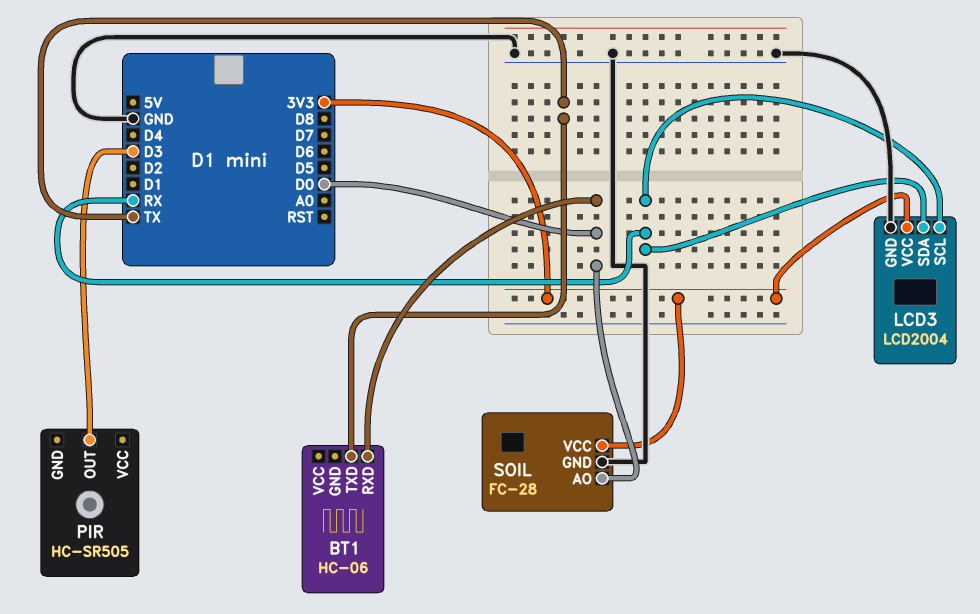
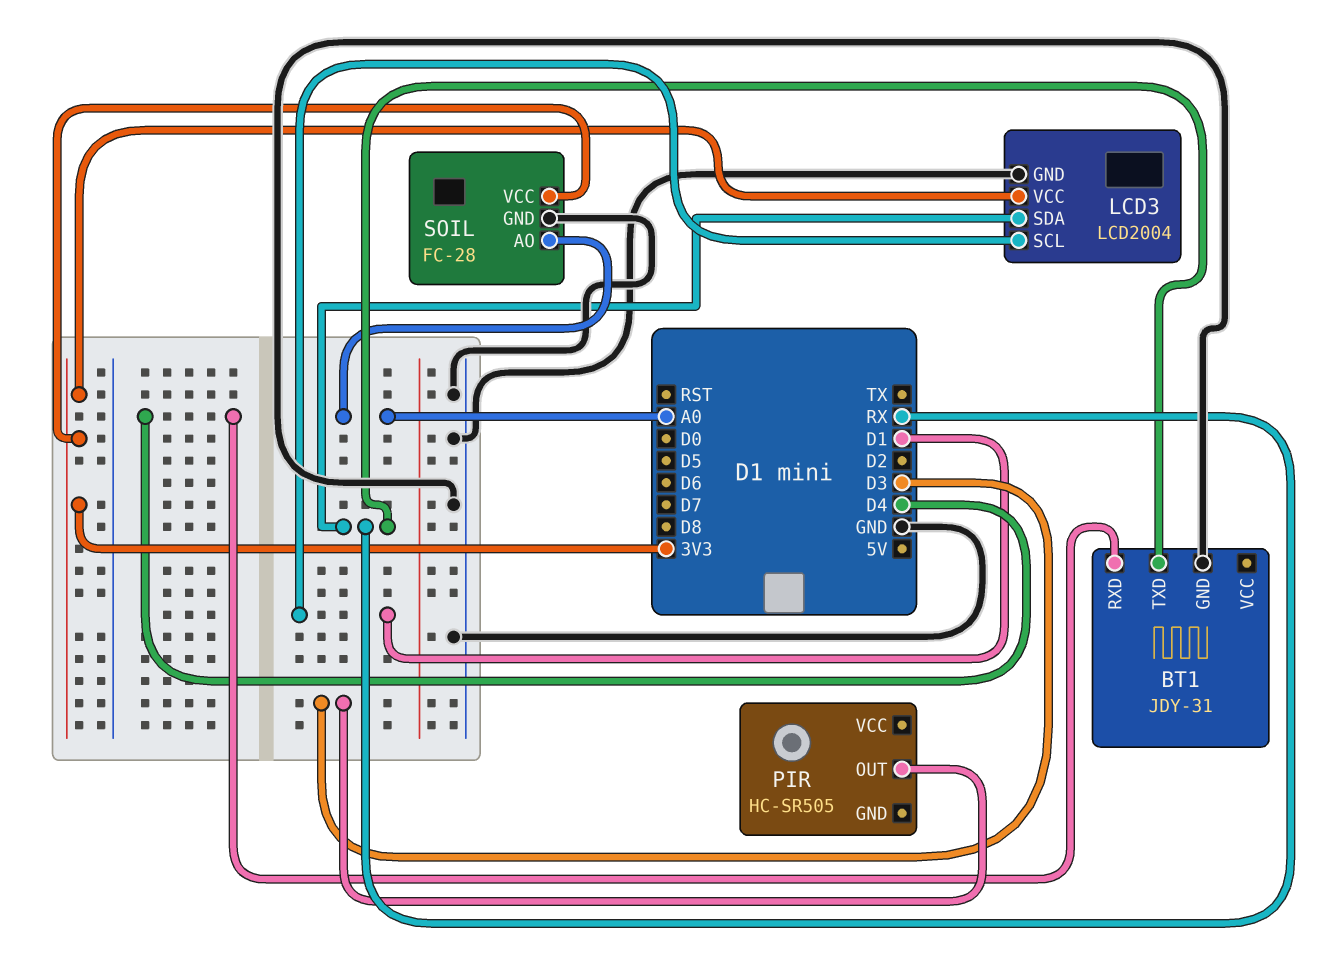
BT1: HC-06 -> JDY-31
BT1 pin GND: none -> GND
BT1 pin RXD: D0 -> D4
BT1 pin TXD: TX -> RX
LCD3 pin SCL: RX -> D1
SOIL pin AO: D0 -> A0

